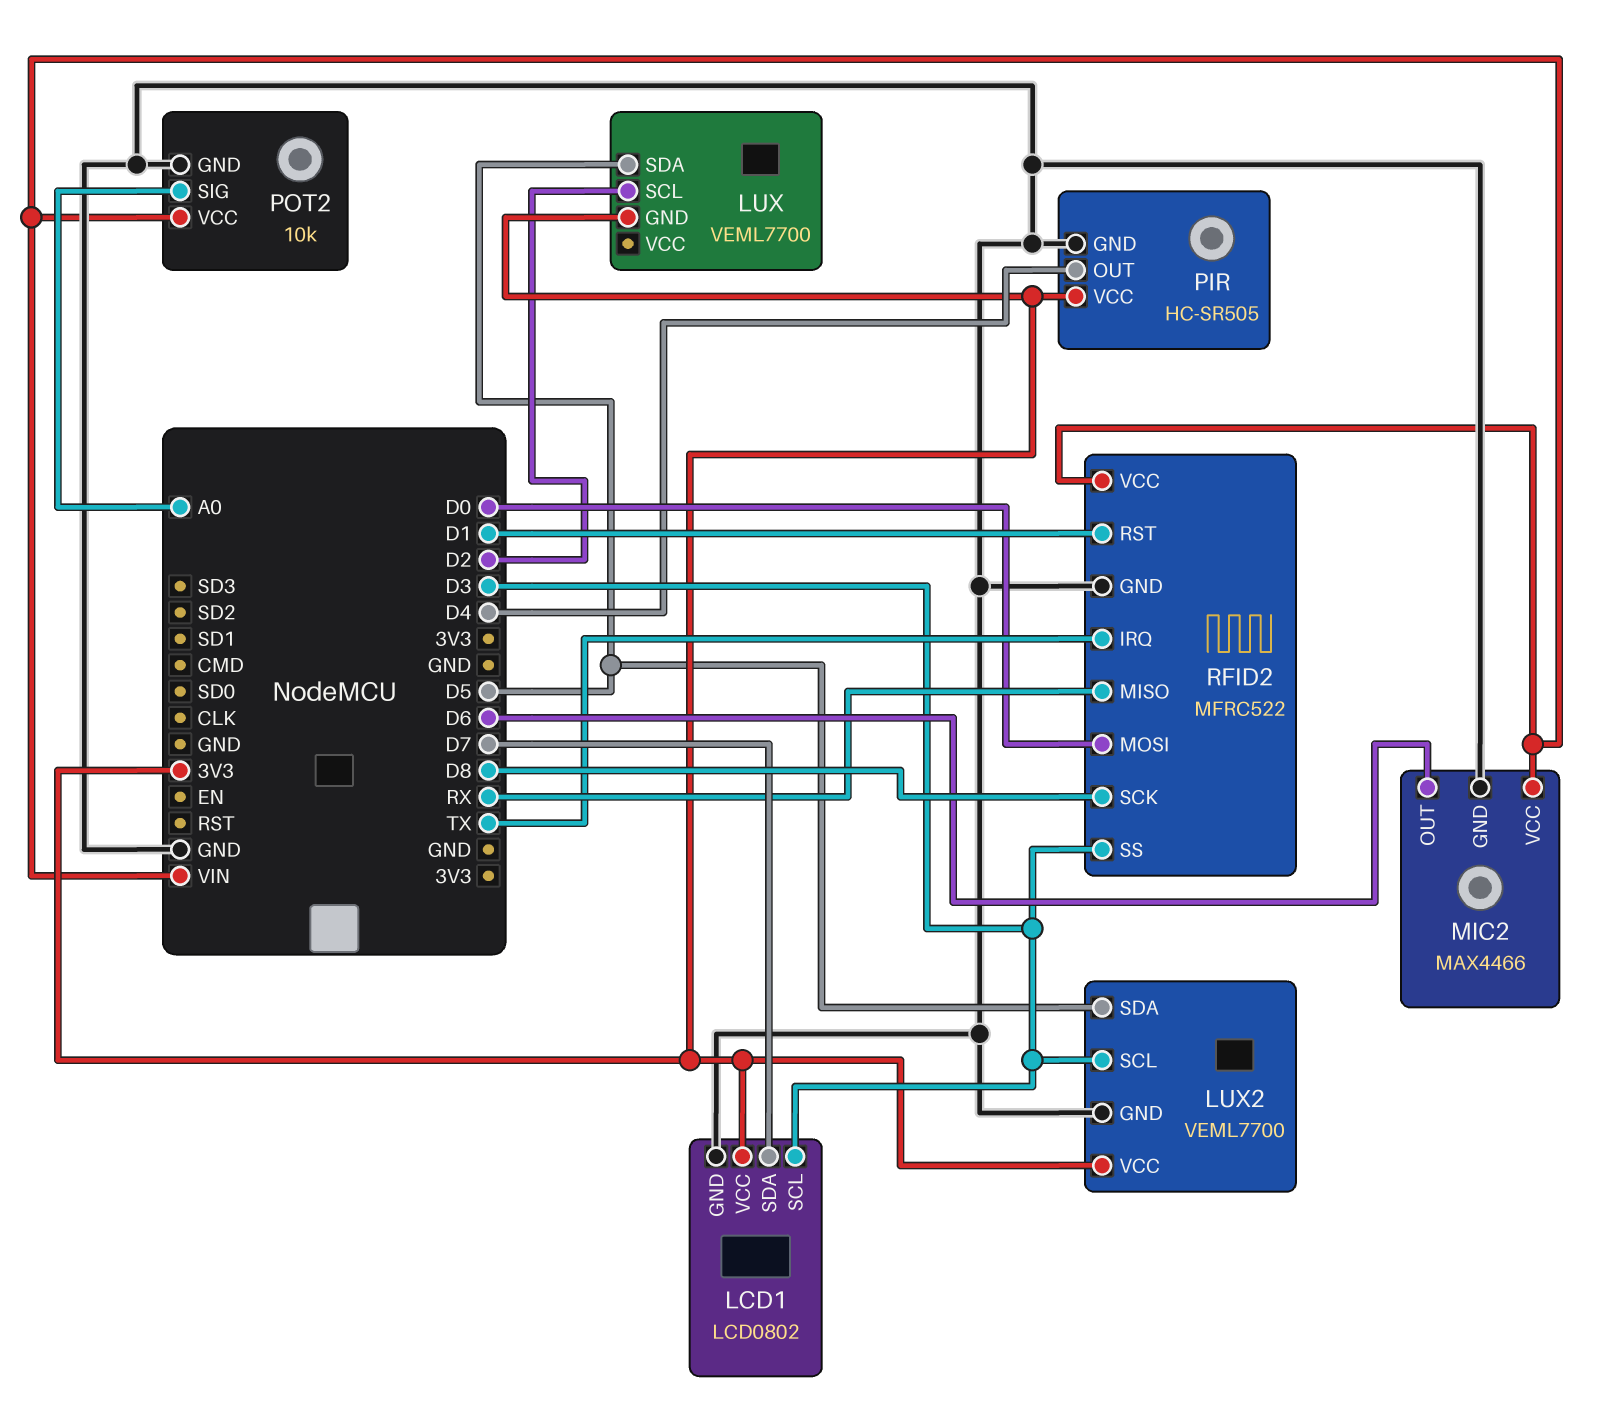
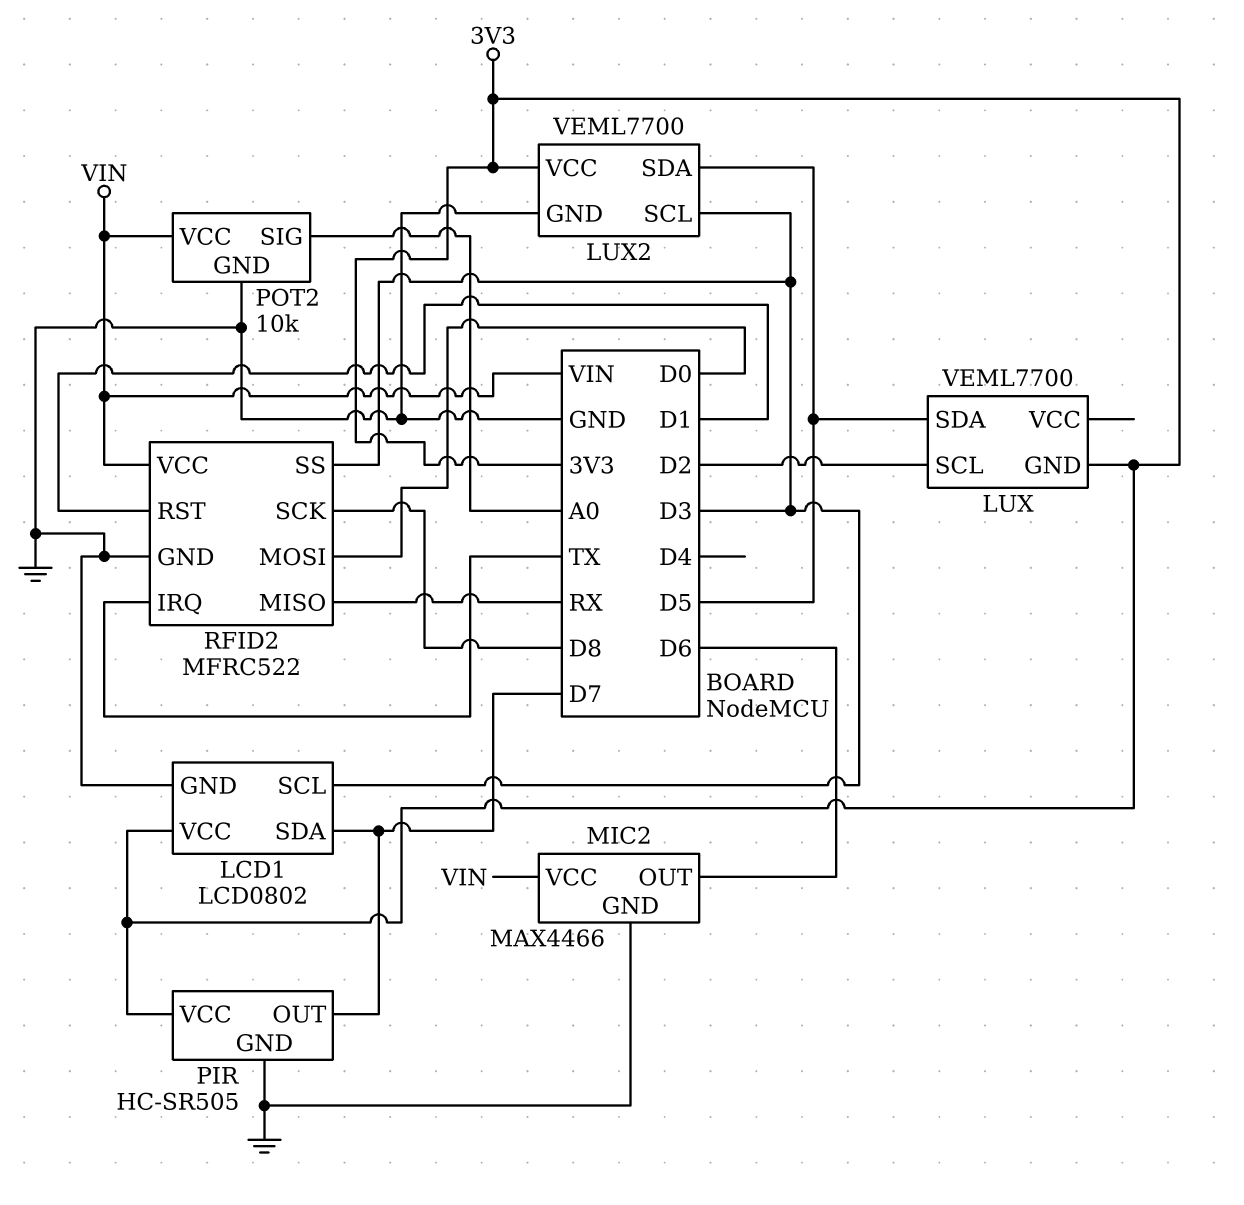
PIR pin OUT: D4 -> D7

